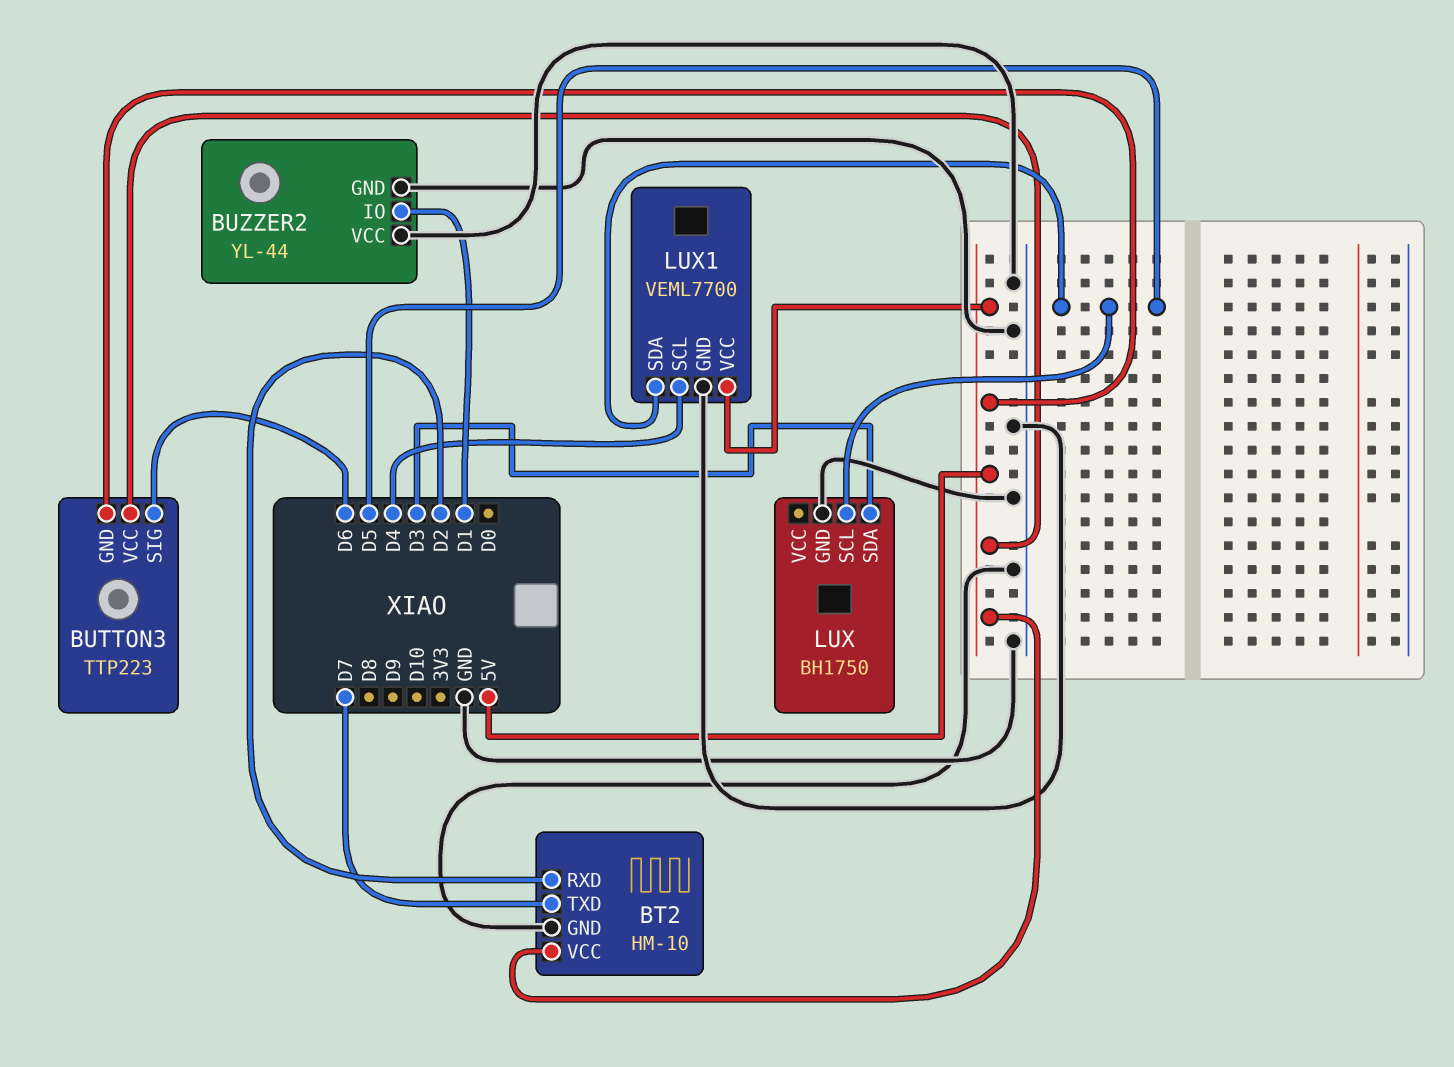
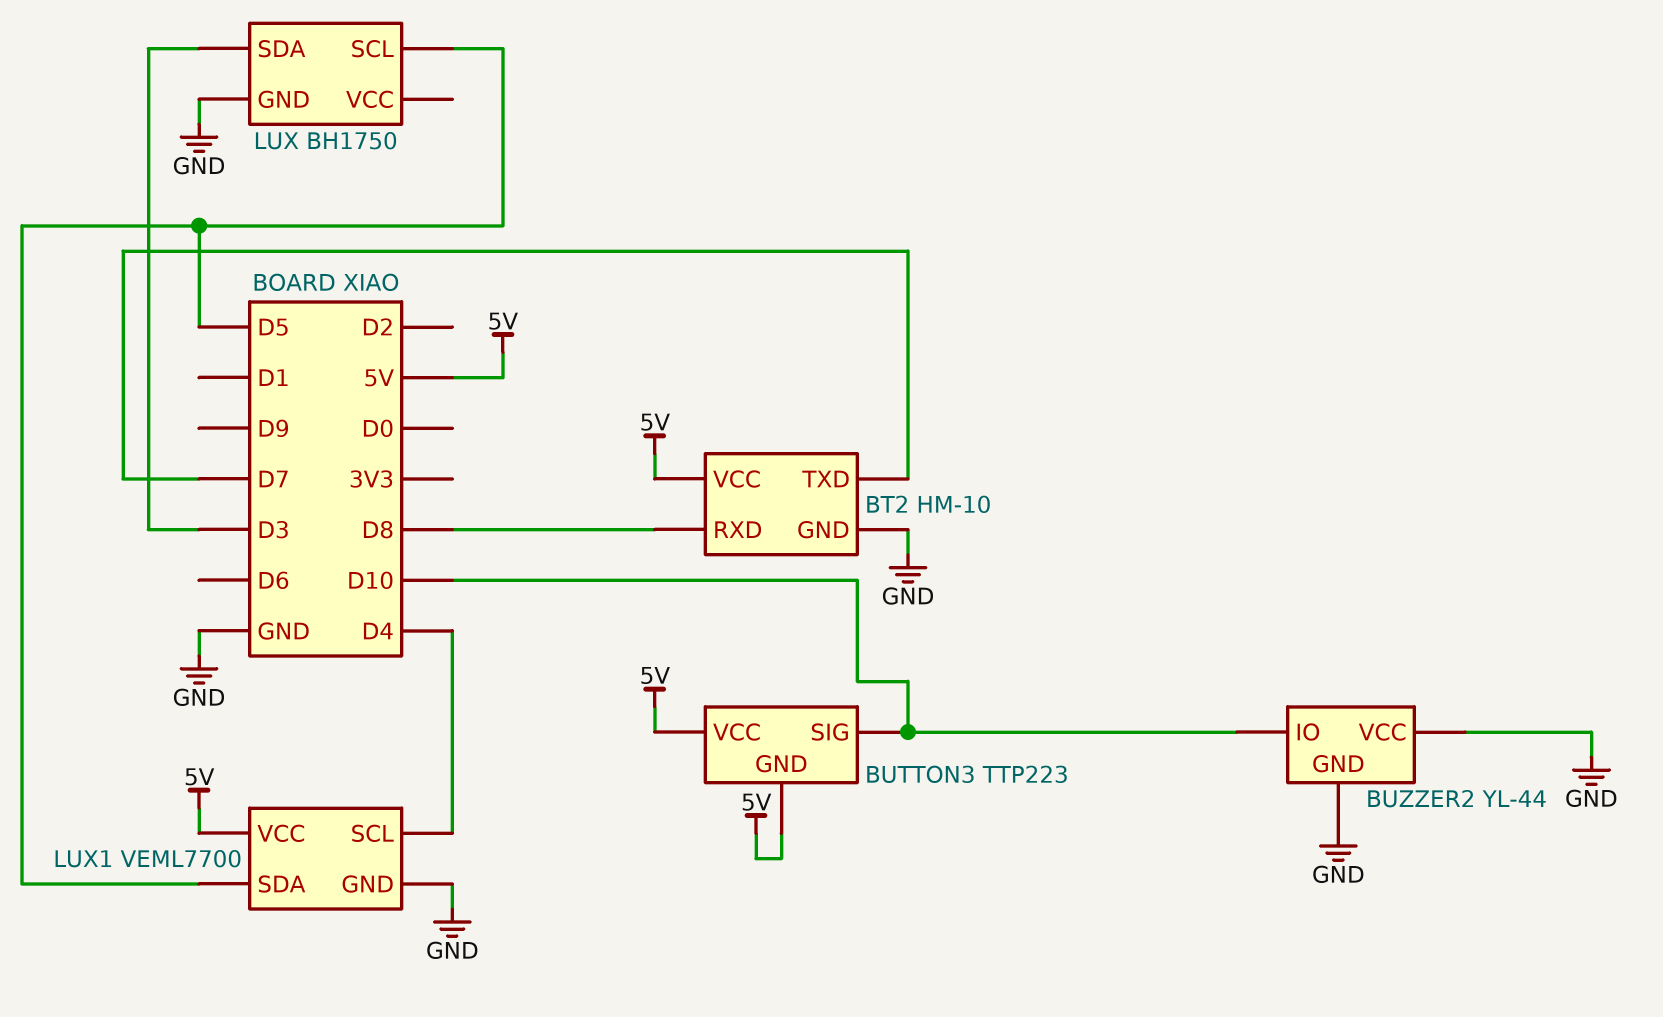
BT2 pin RXD: D2 -> D8
BUTTON3 pin SIG: D6 -> D10
BUZZER2 pin IO: D1 -> D10

